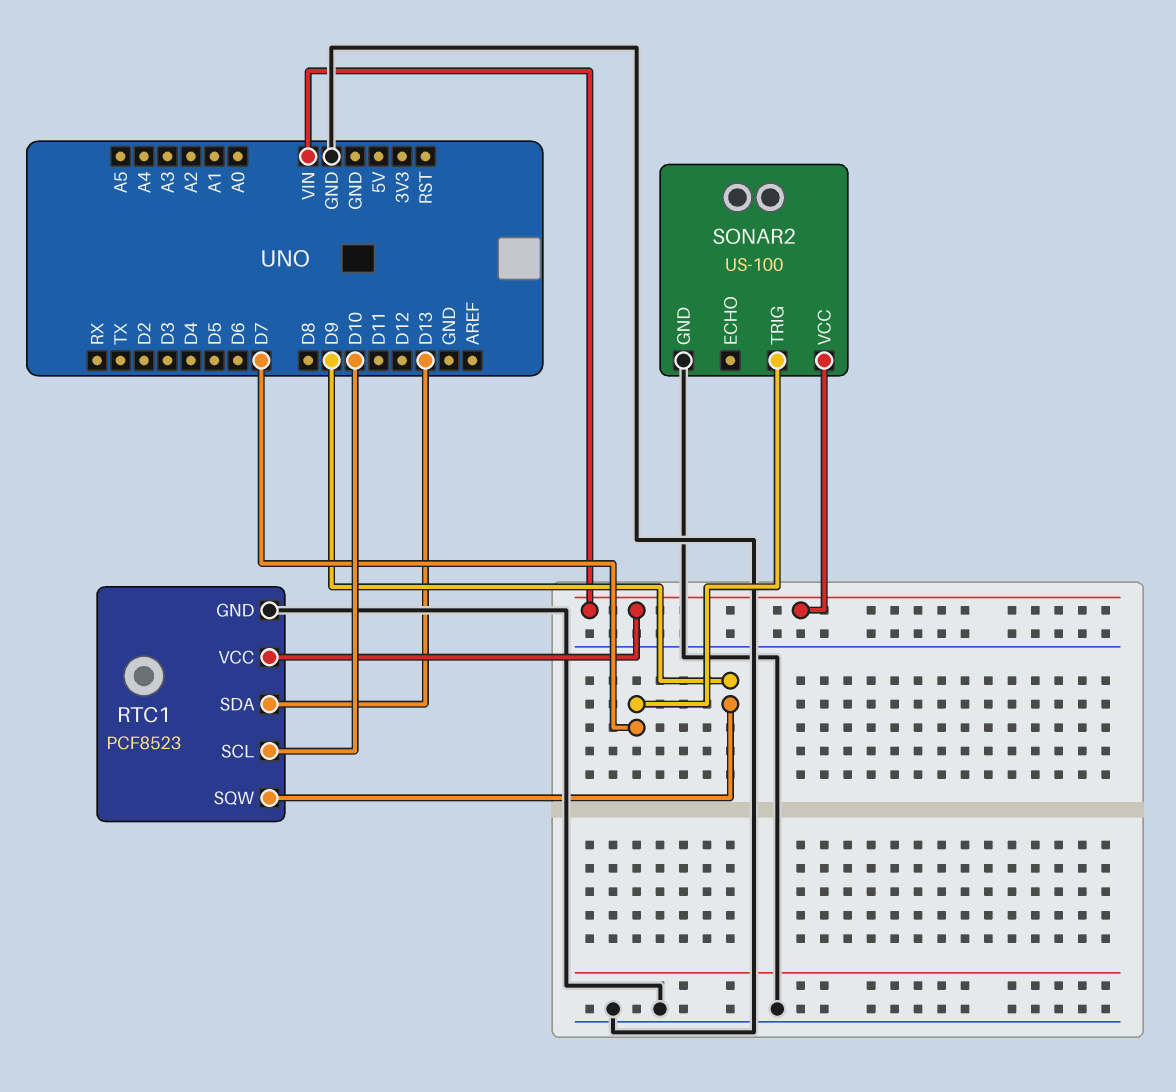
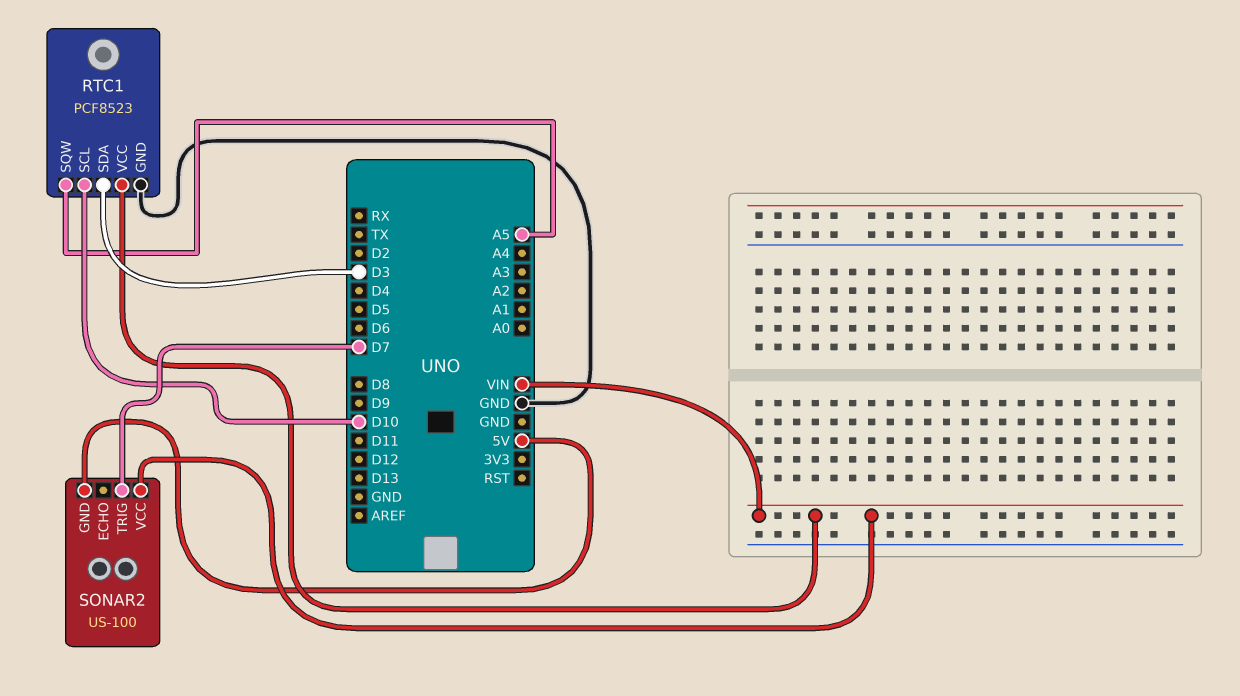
RTC1 pin SDA: D13 -> D3
RTC1 pin SQW: D9 -> A5
SONAR2 pin GND: GND -> 5V

